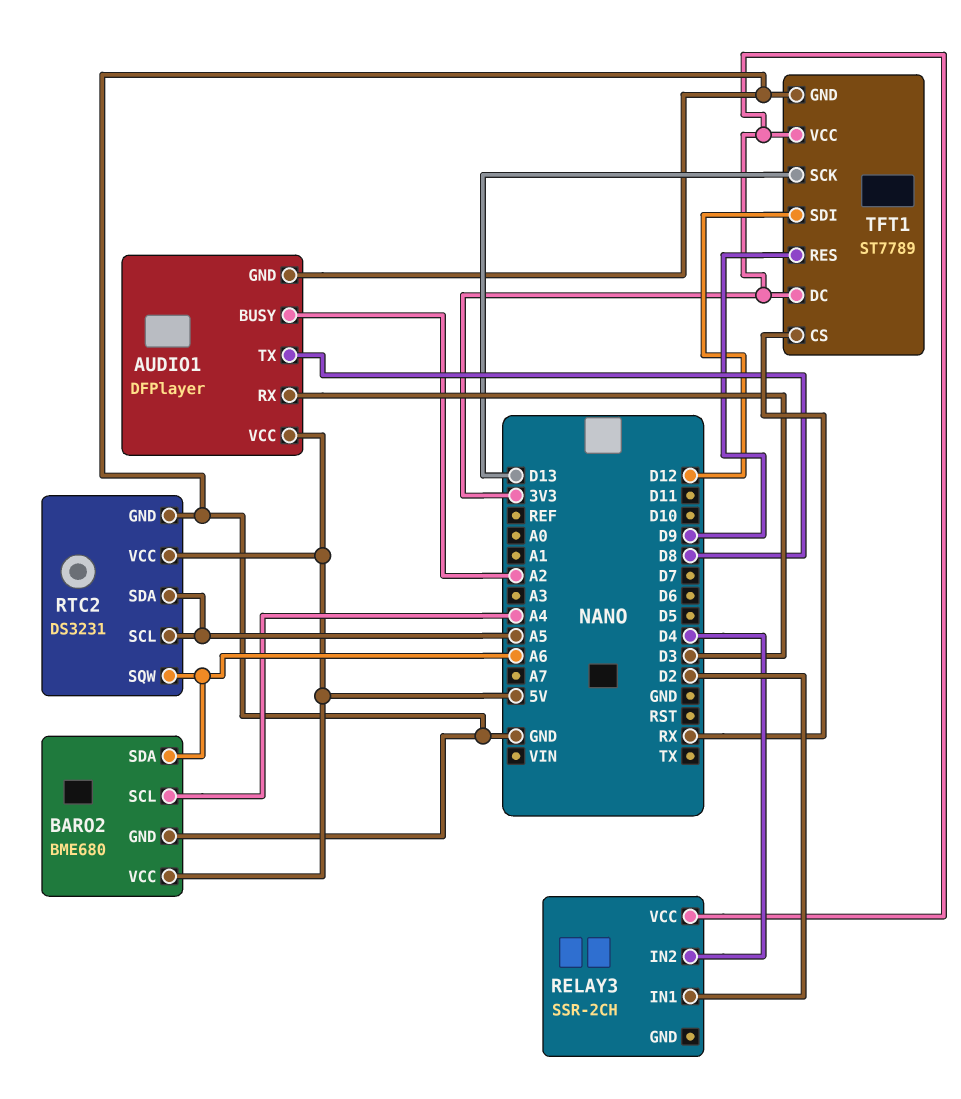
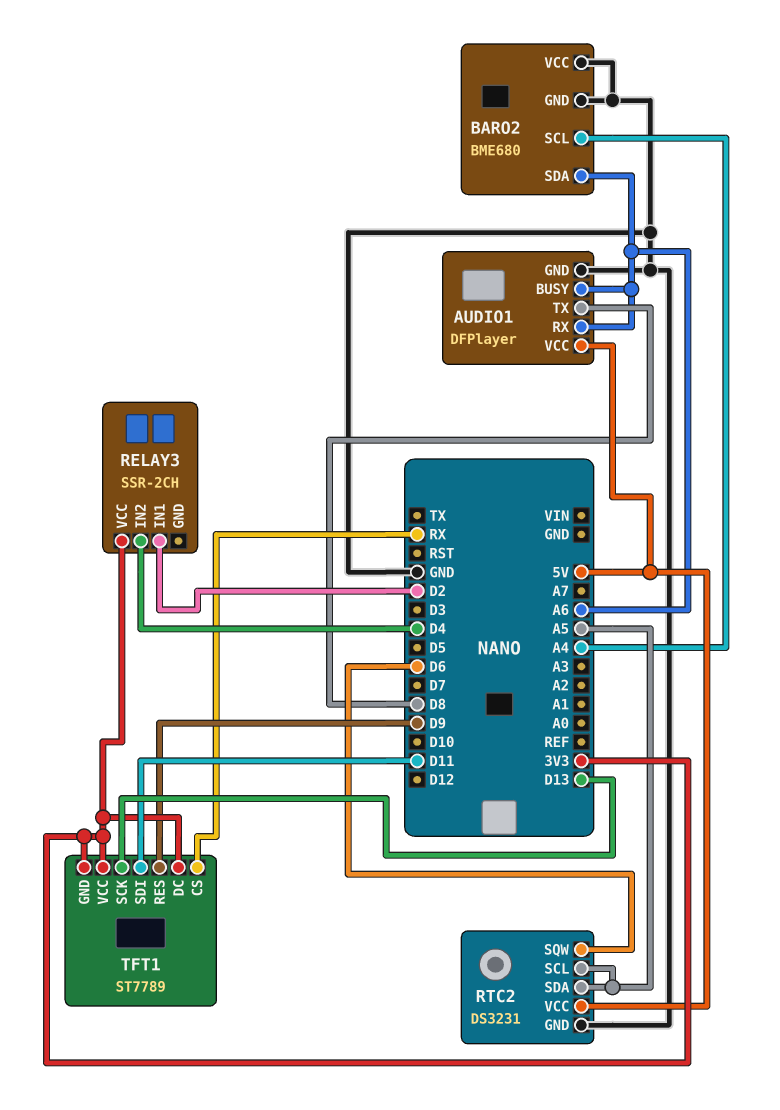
AUDIO1 pin BUSY: A2 -> A6
AUDIO1 pin RX: D3 -> A6
BARO2 pin VCC: 5V -> GND
RTC2 pin SQW: A6 -> D6
TFT1 pin GND: GND -> 3V3
TFT1 pin SDI: D12 -> D11

